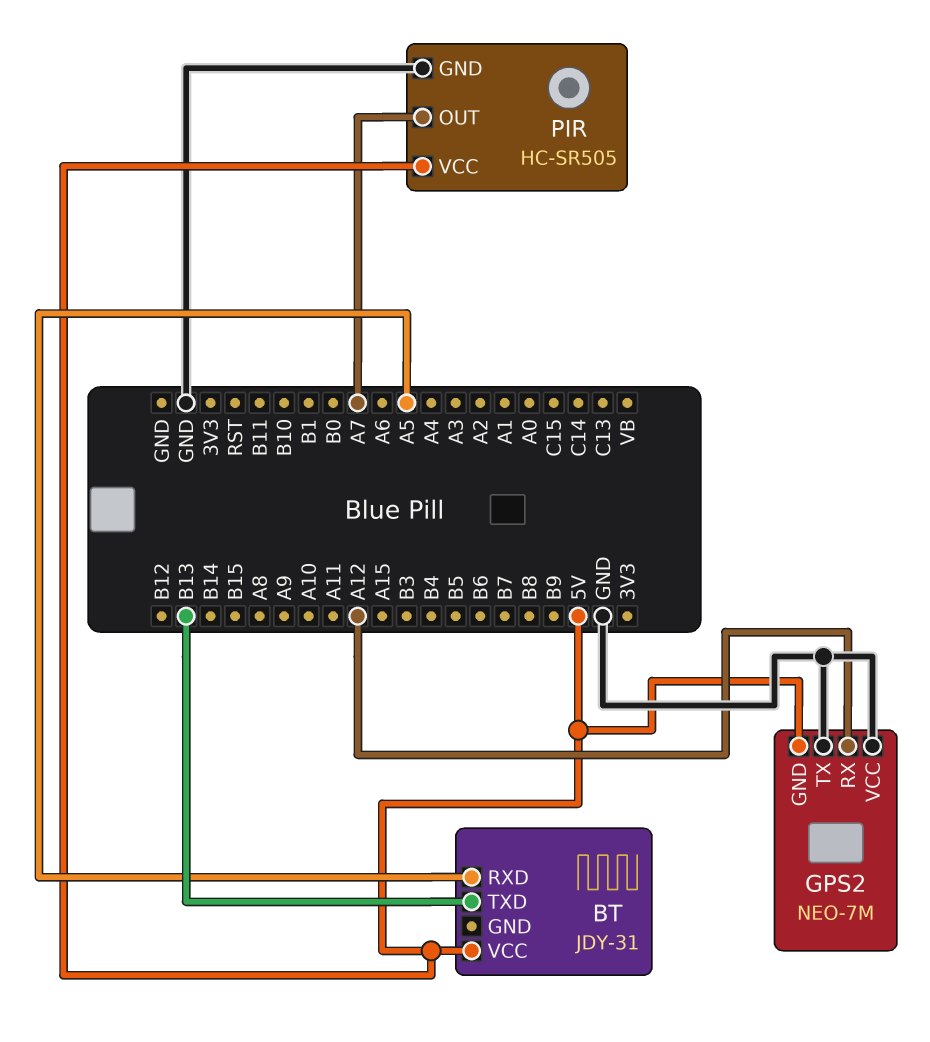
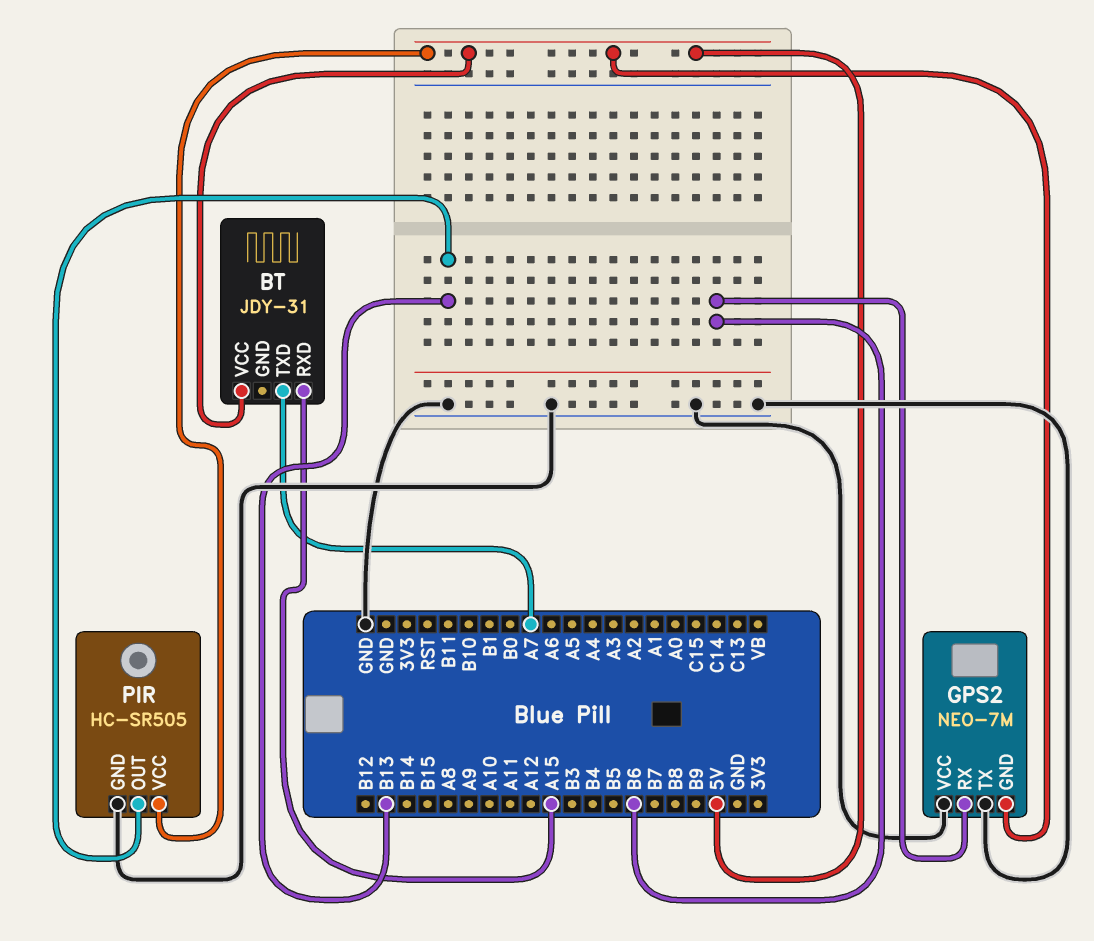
BT pin RXD: A5 -> A15
BT pin TXD: B13 -> A7
GPS2 pin RX: A12 -> B6
PIR pin OUT: A7 -> B13

